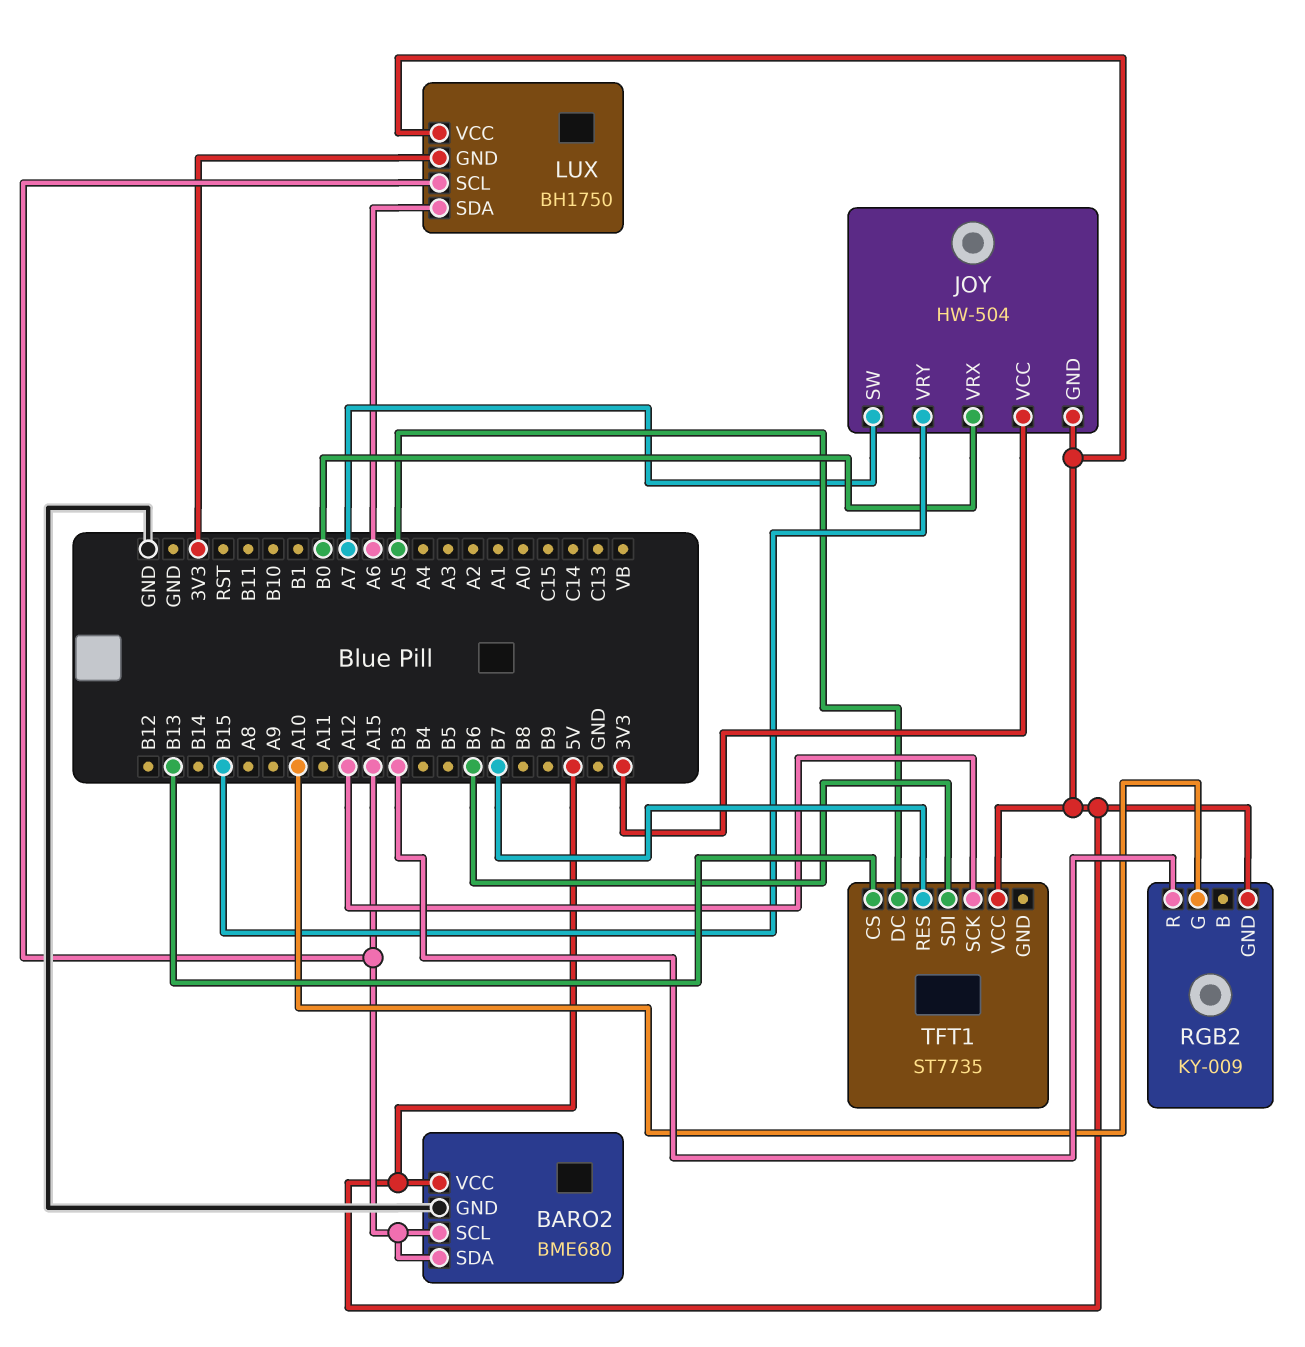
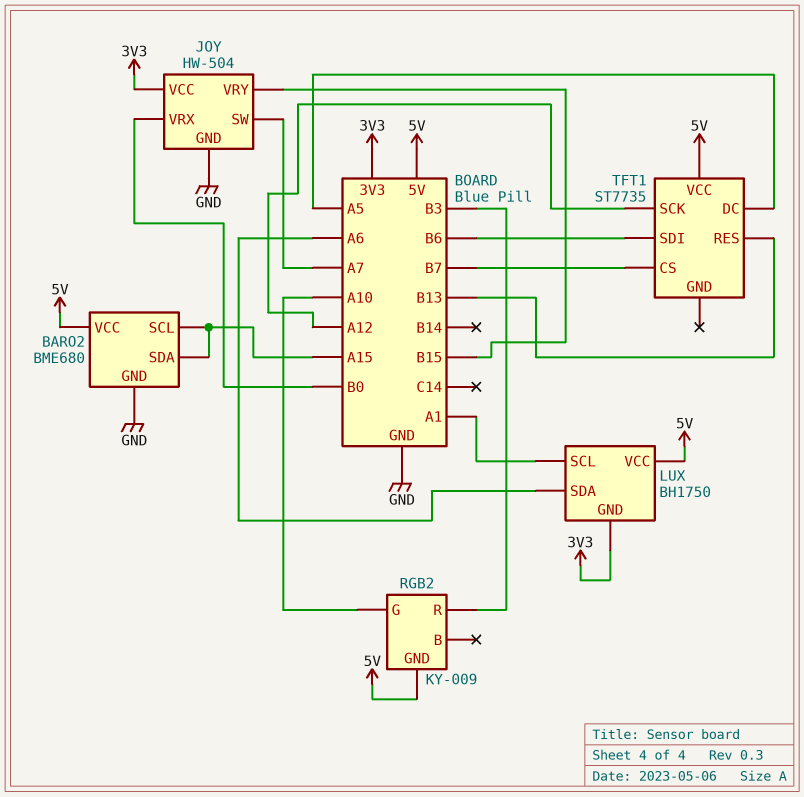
JOY pin GND: 5V -> GND
LUX pin SCL: A15 -> A1
TFT1 pin CS: B13 -> B7
TFT1 pin RES: B7 -> B13

